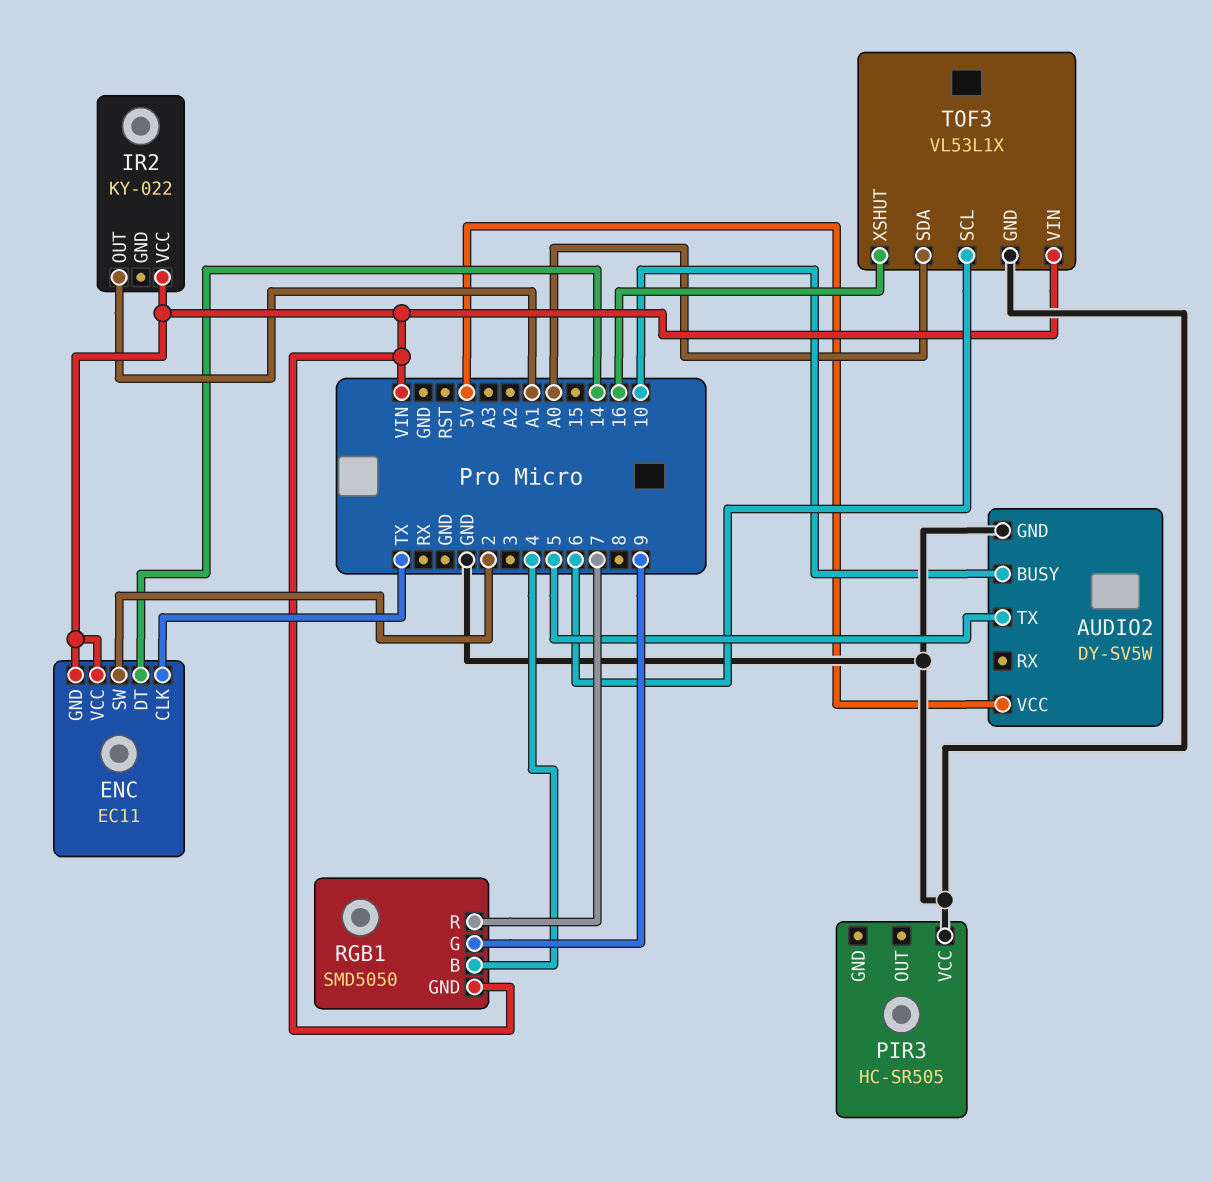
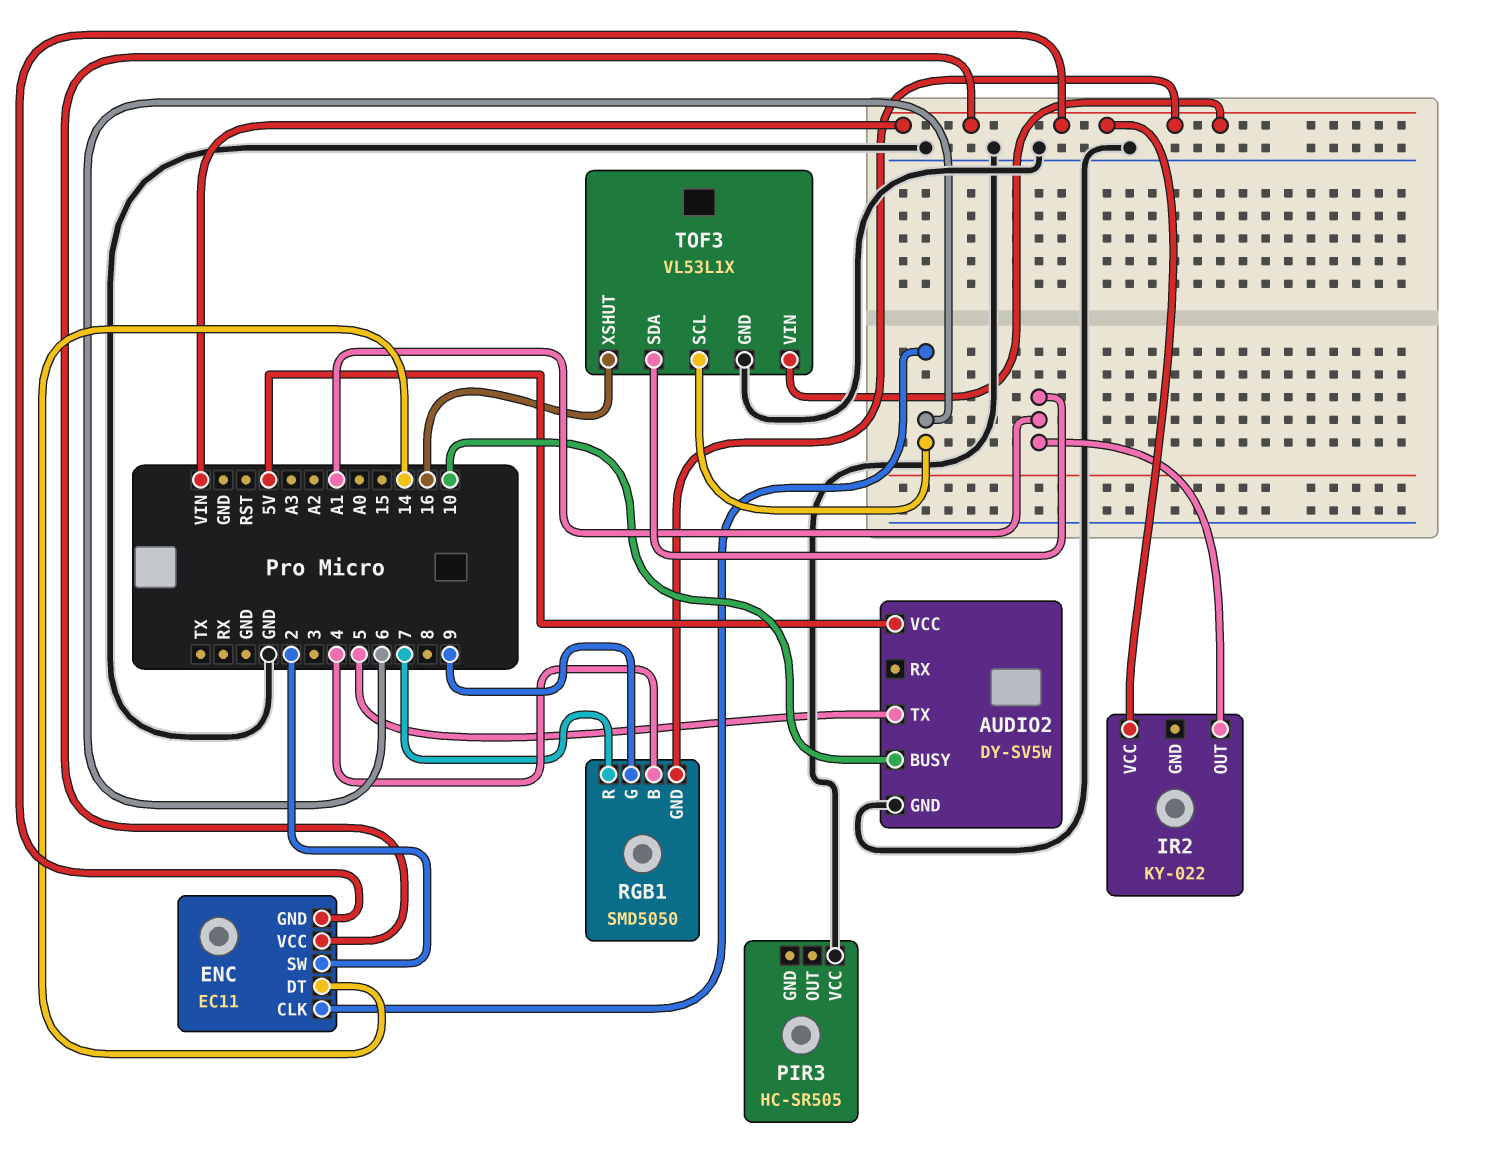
ENC pin CLK: TX -> 6
TOF3 pin SDA: A0 -> A1

